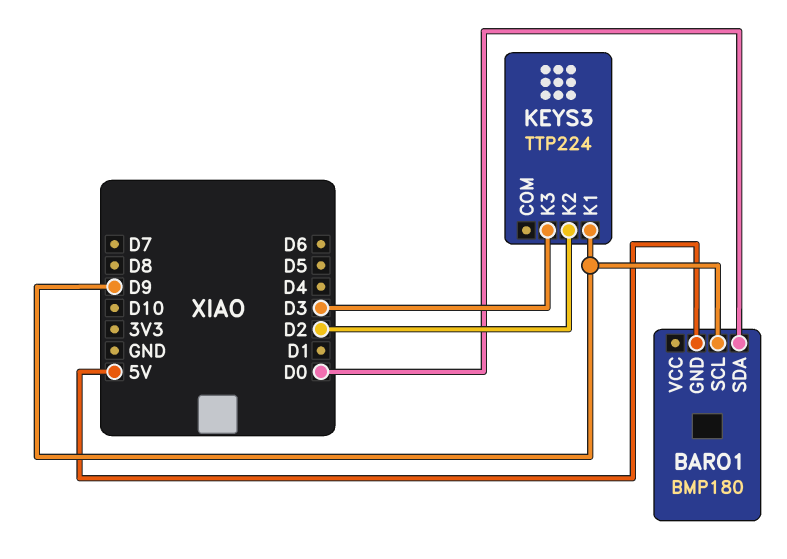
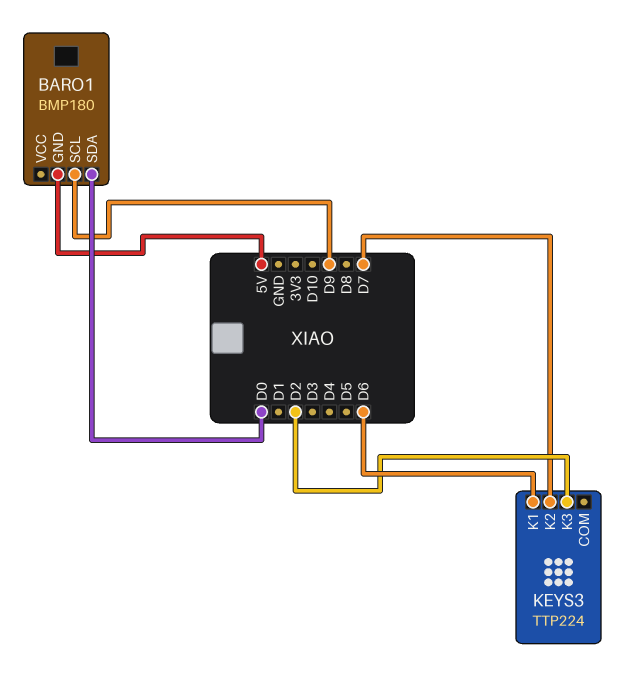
KEYS3 pin K1: D9 -> D6
KEYS3 pin K2: D2 -> D7
KEYS3 pin K3: D3 -> D2

